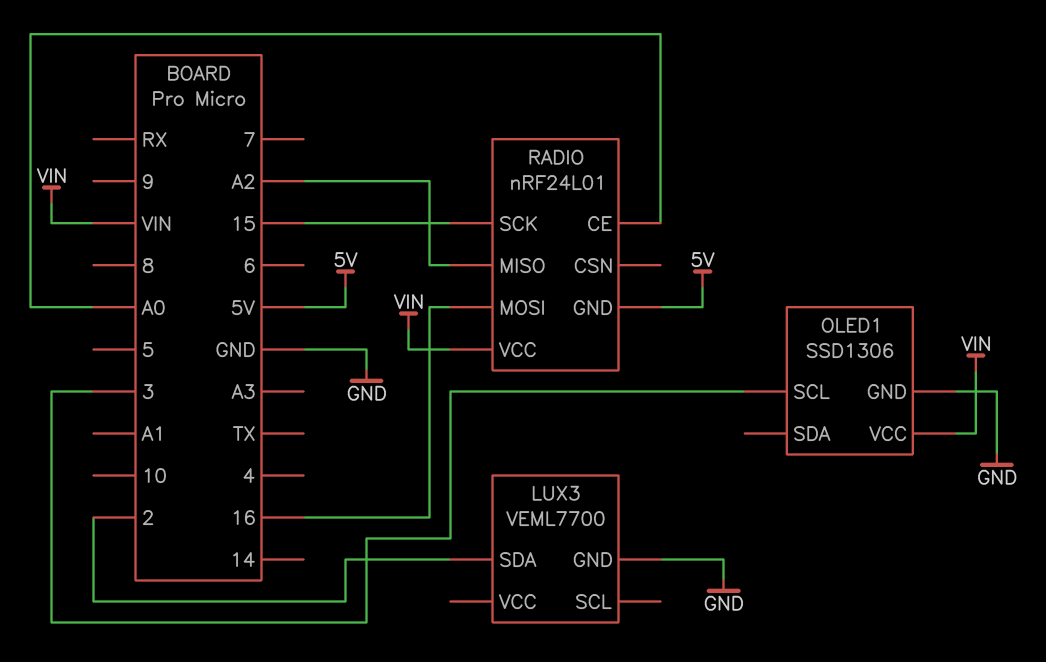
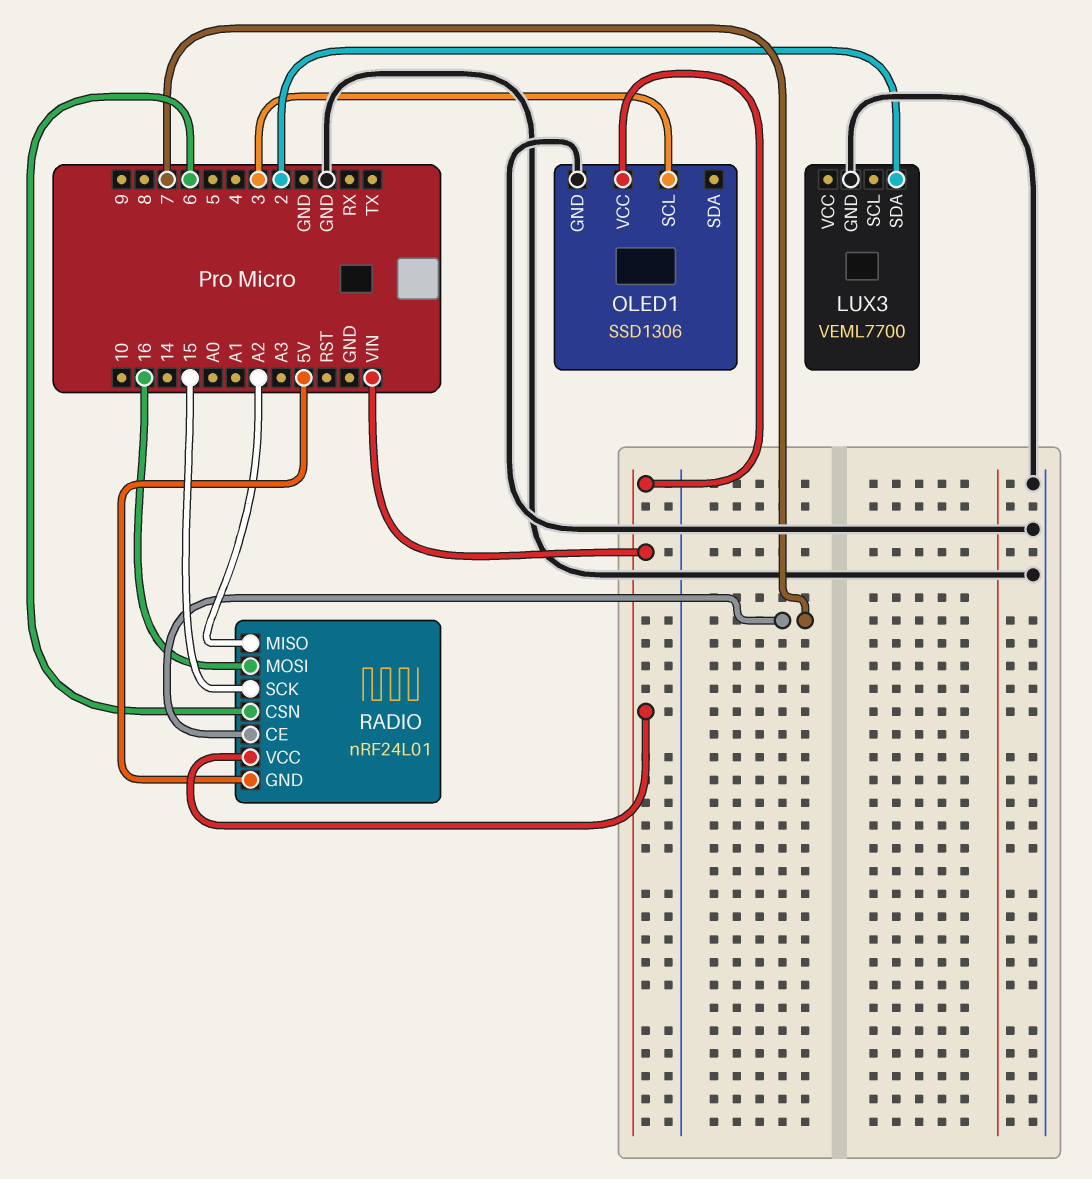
RADIO pin CE: A0 -> 7
RADIO pin CSN: none -> 6

